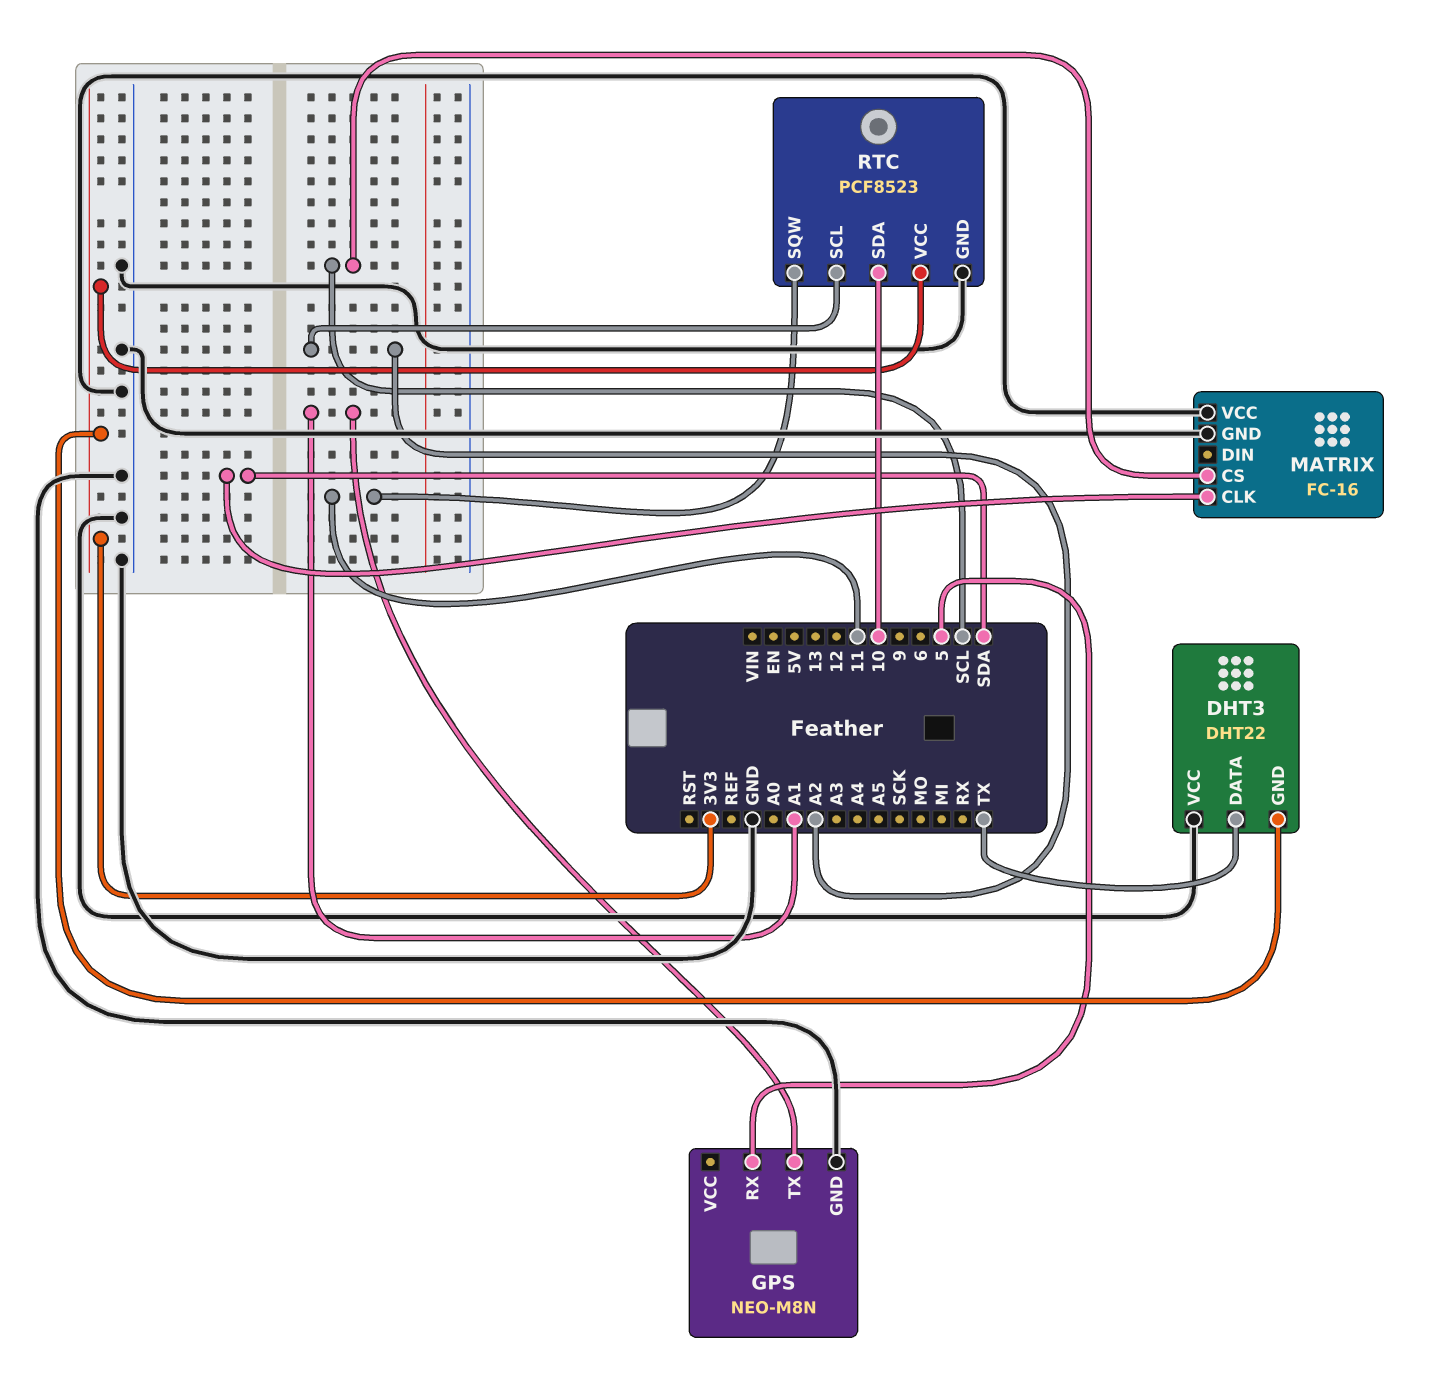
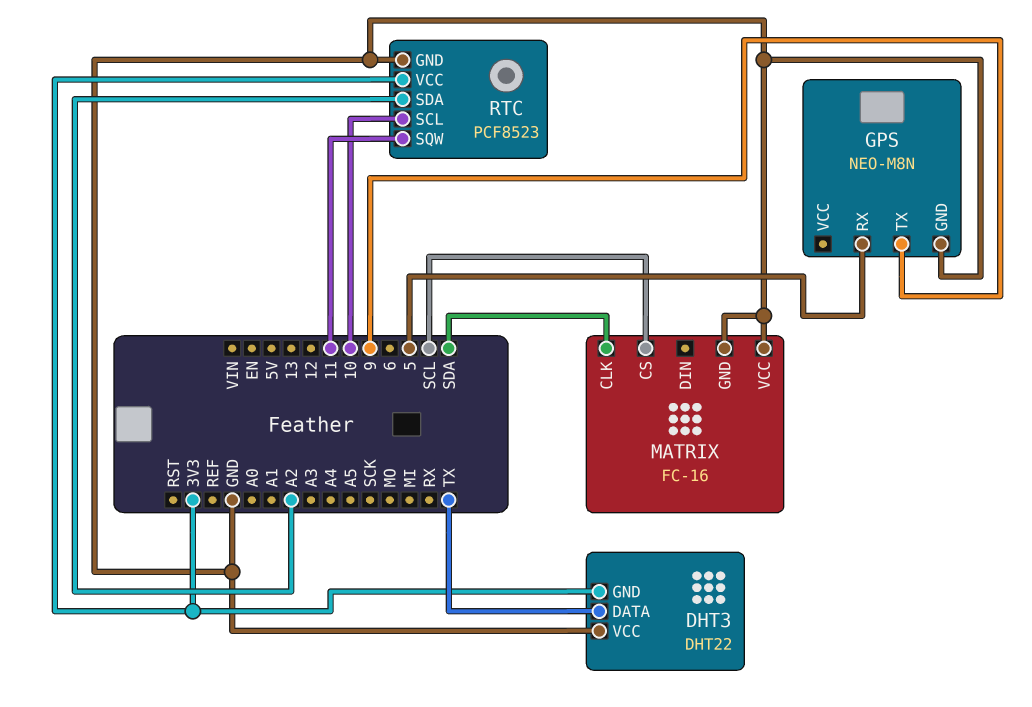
GPS pin TX: A1 -> 9
RTC pin SCL: A2 -> 10
RTC pin SDA: 10 -> A2

